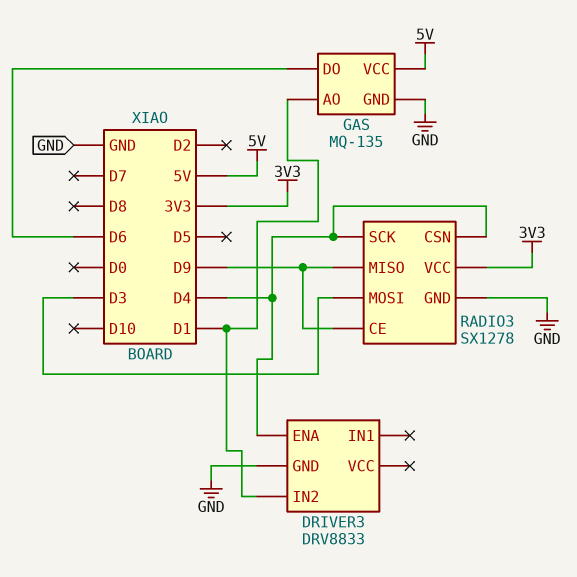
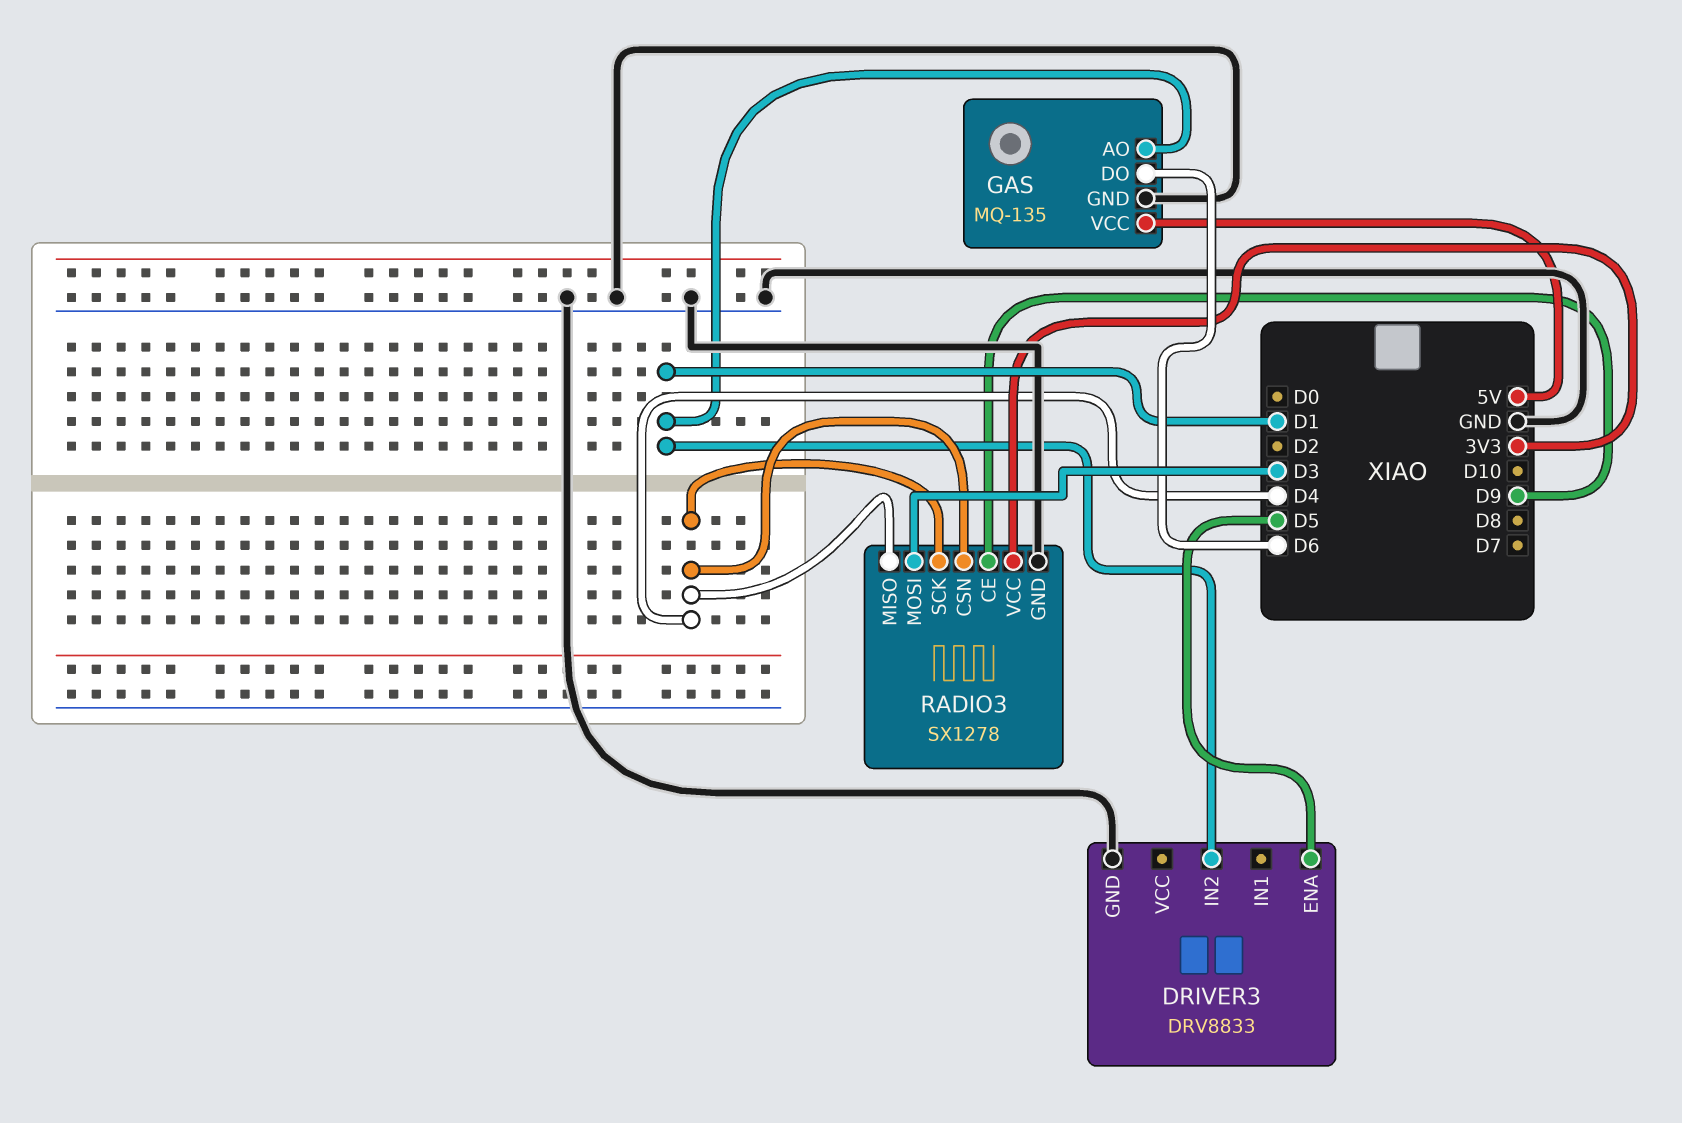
DRIVER3 pin ENA: D4 -> D5
RADIO3 pin MISO: D9 -> D4

